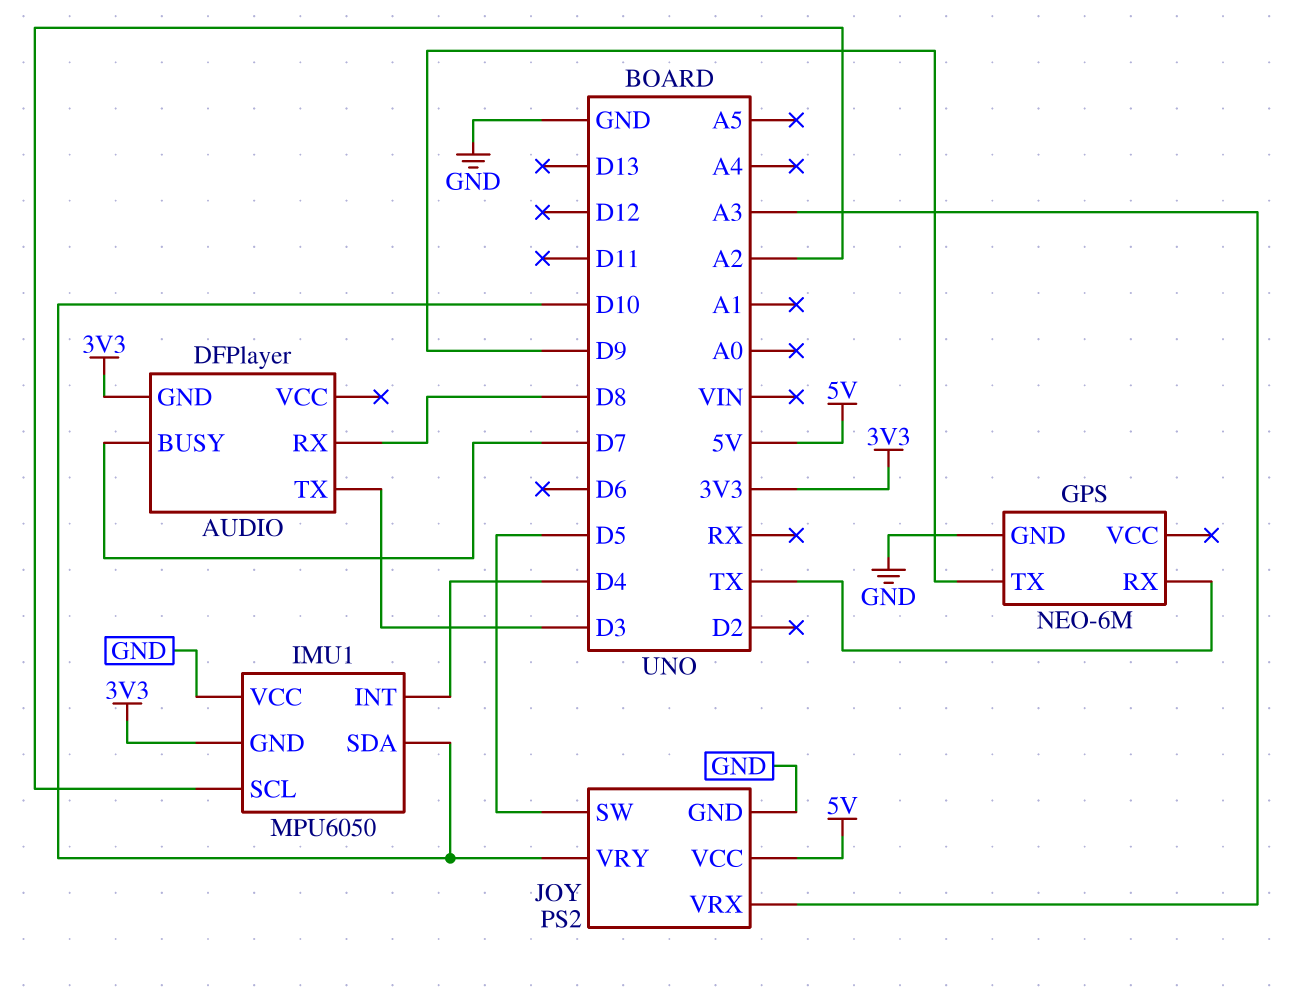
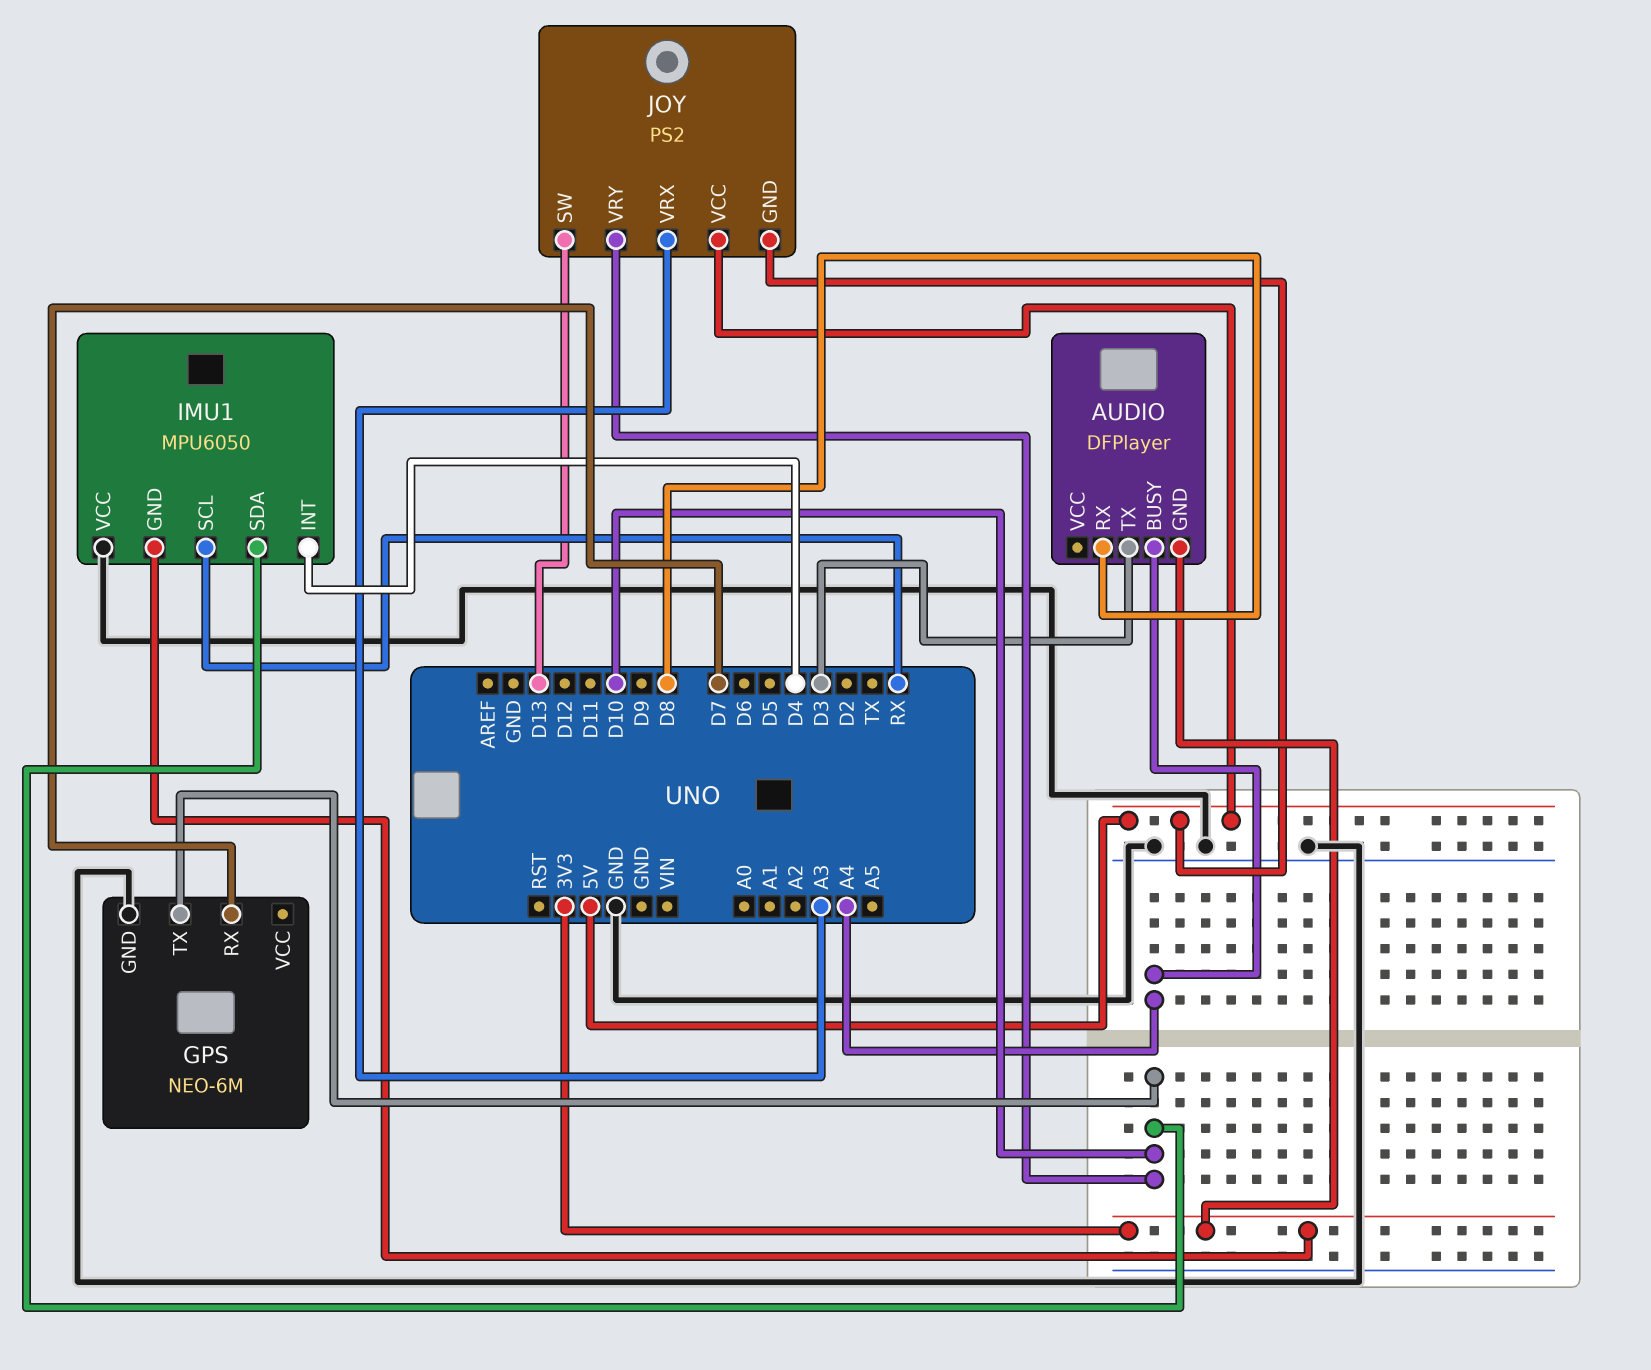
AUDIO pin BUSY: D7 -> A4
GPS pin RX: TX -> D7
GPS pin TX: D9 -> D10
IMU1 pin SCL: A2 -> RX
JOY pin GND: GND -> 5V
JOY pin SW: D5 -> D13

